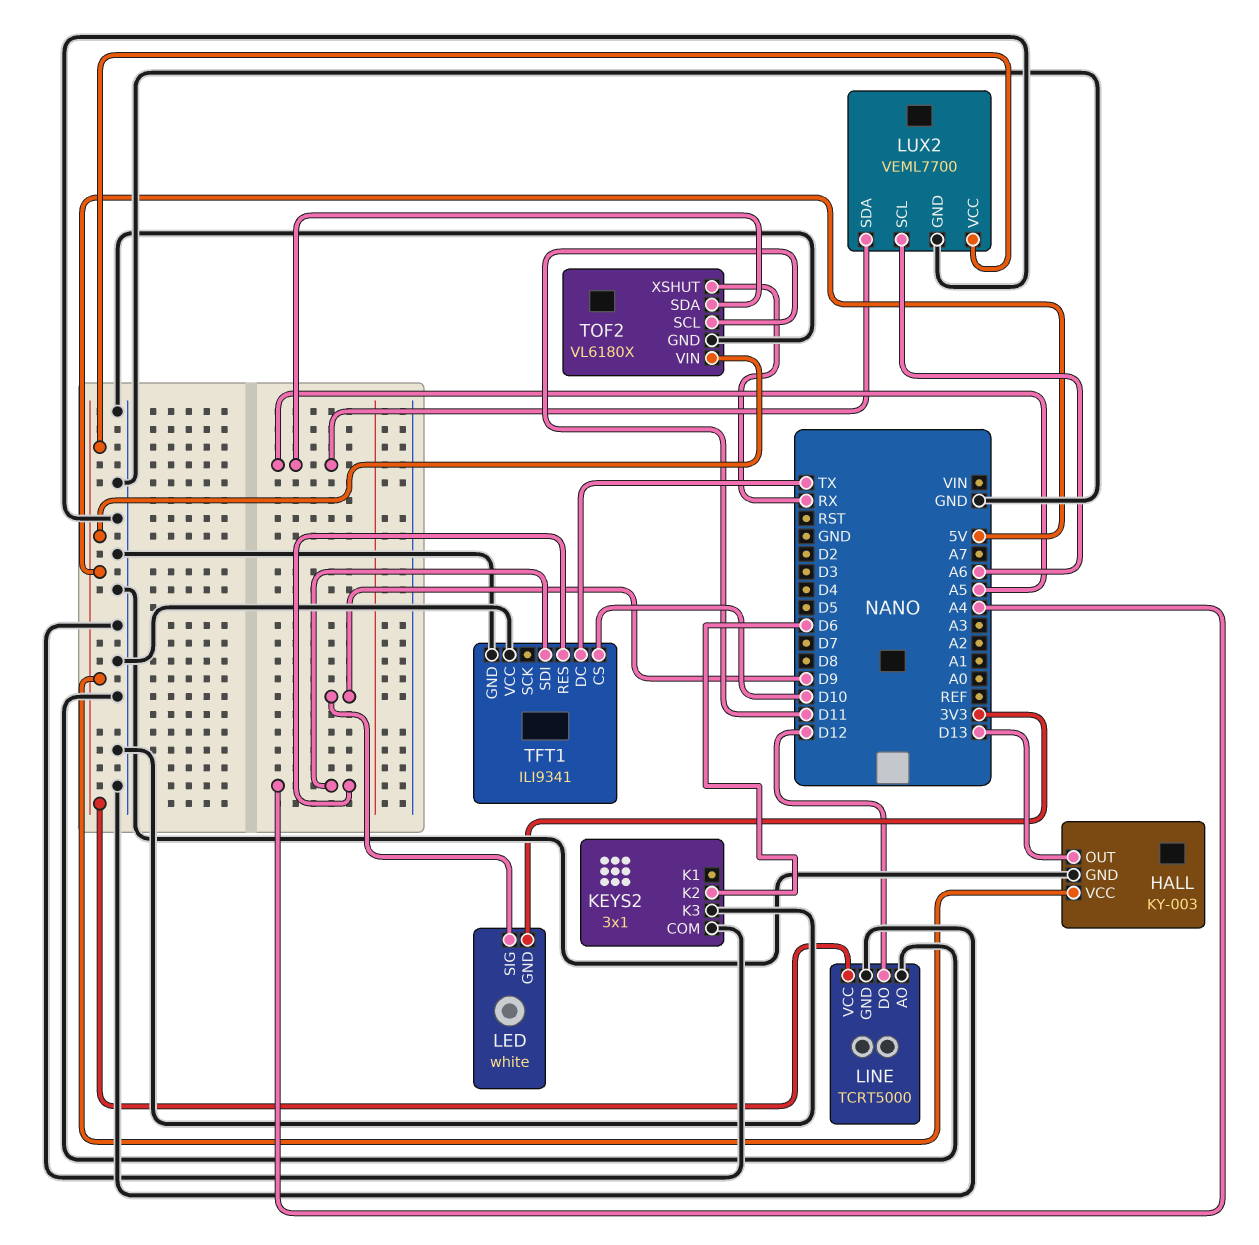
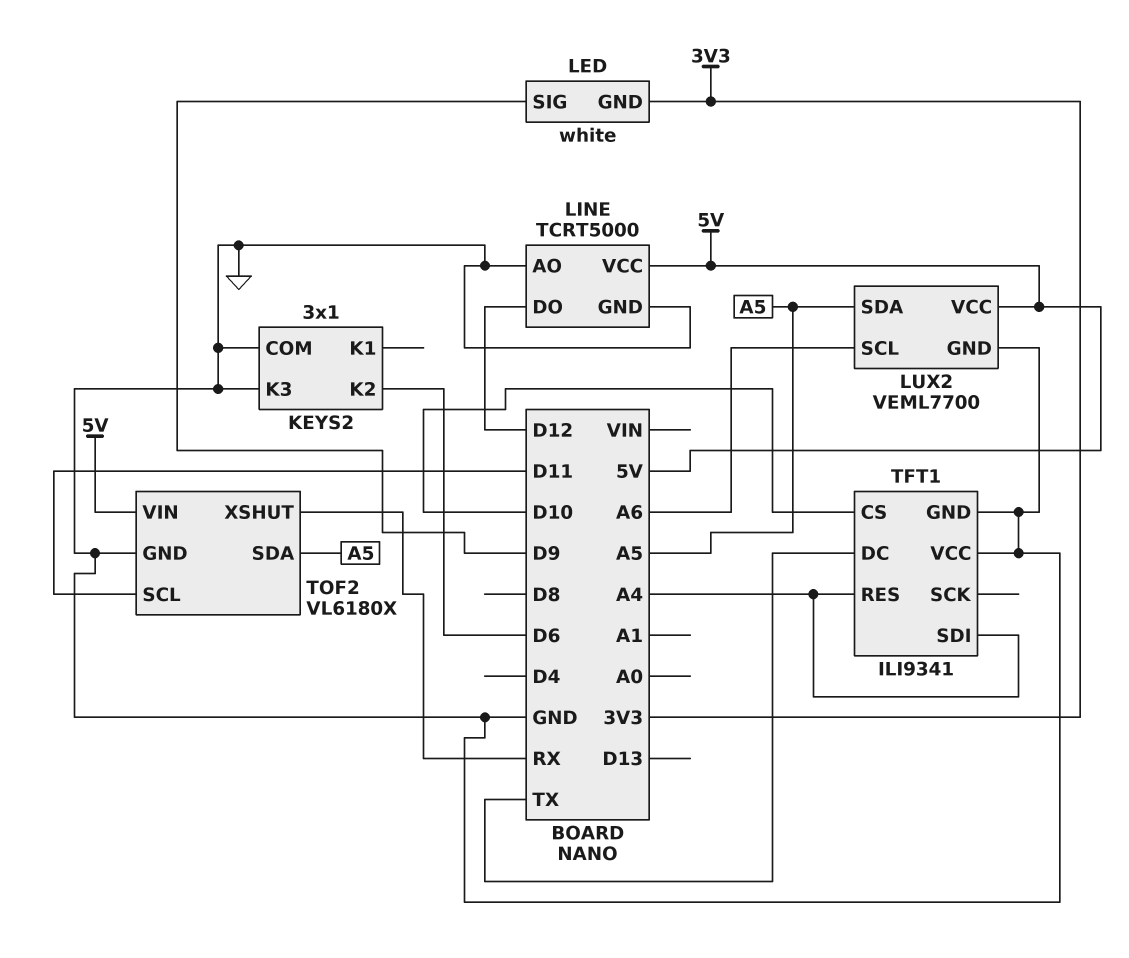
HALL: KY-003 -> none
HALL pin GND: GND -> none
HALL pin OUT: D13 -> none
HALL pin VCC: 5V -> none

